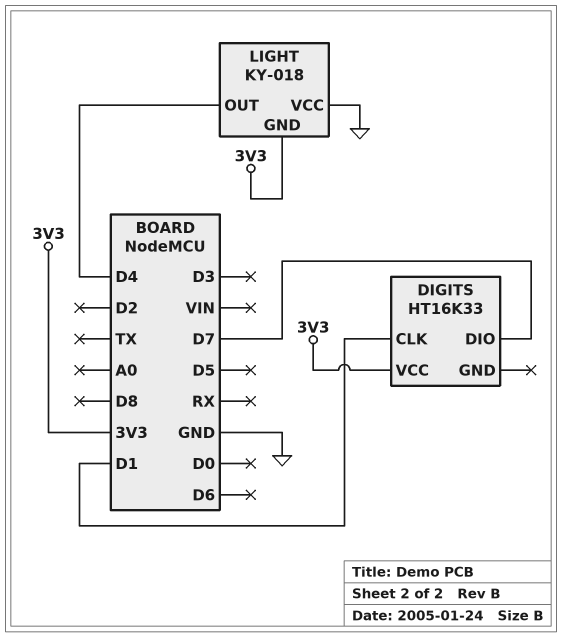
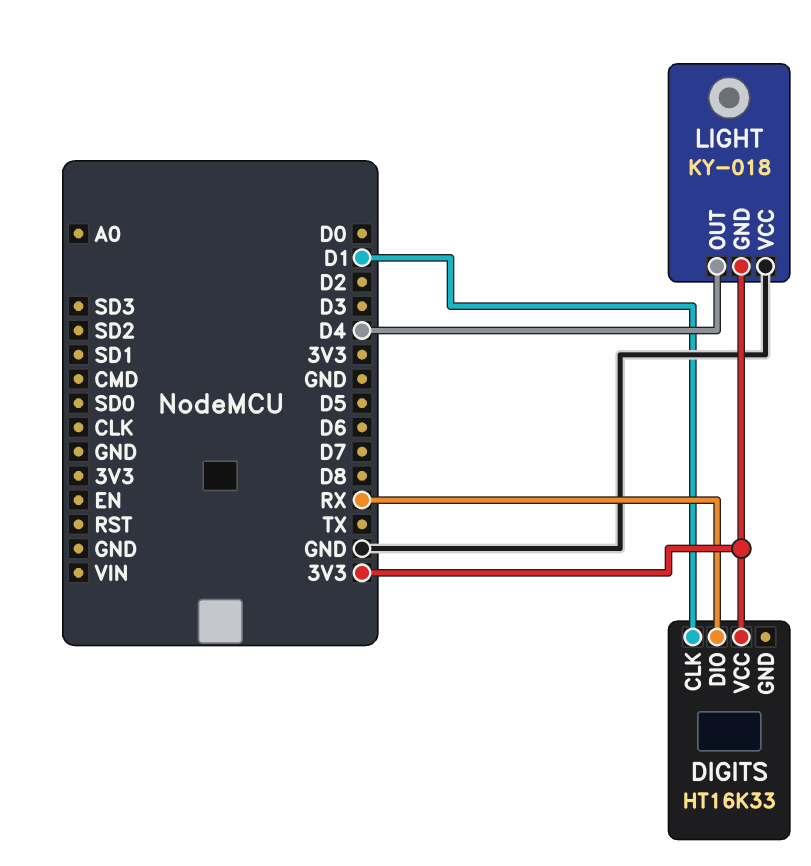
DIGITS pin DIO: D7 -> RX

